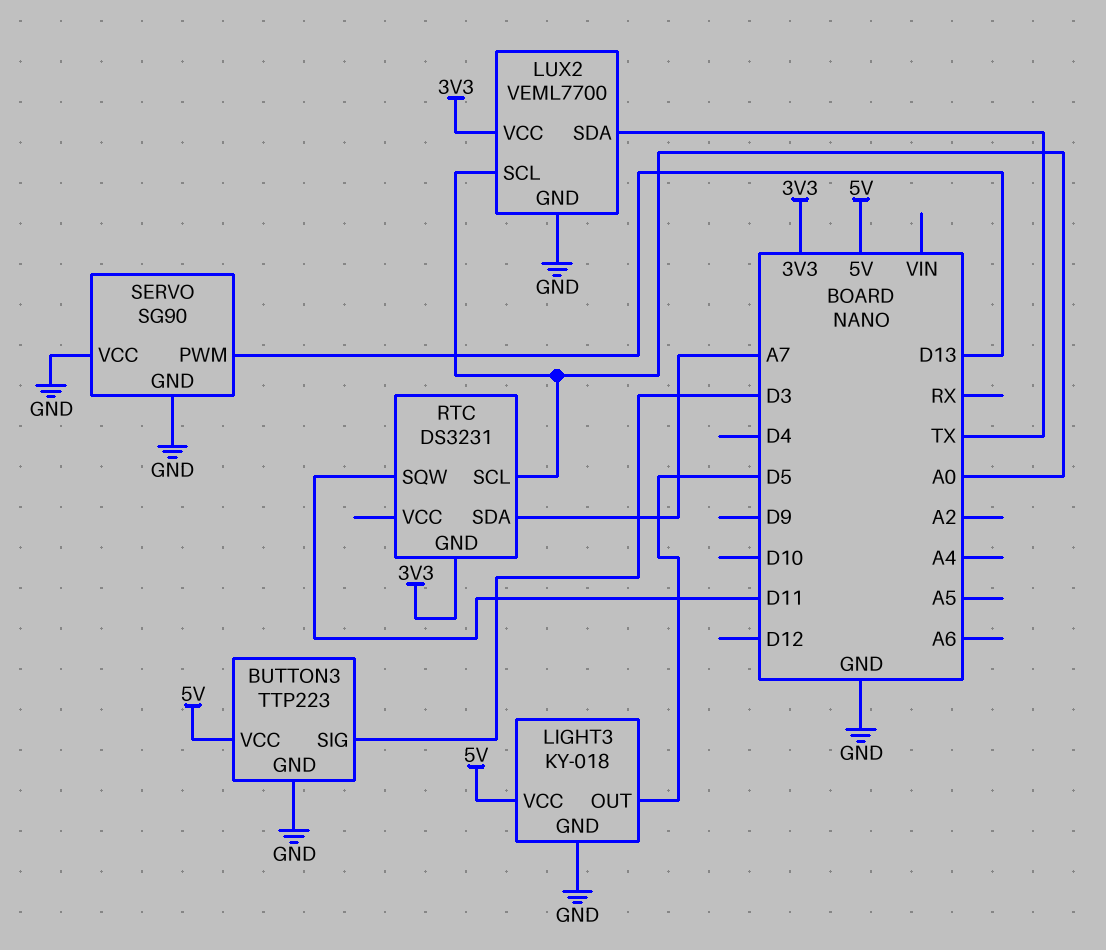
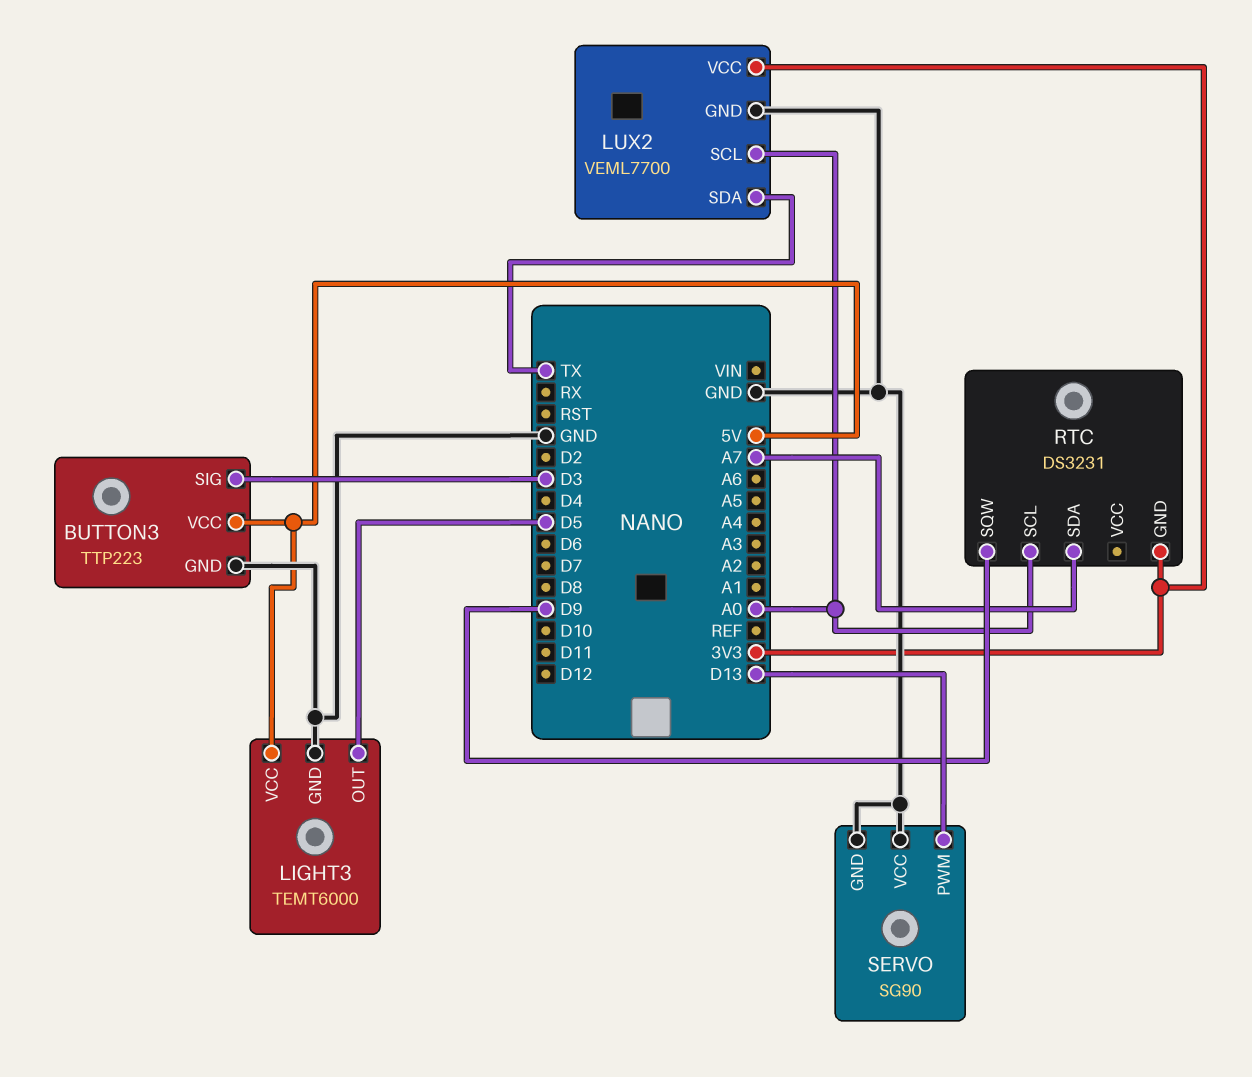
LIGHT3: KY-018 -> TEMT6000
RTC pin SQW: D11 -> D9

